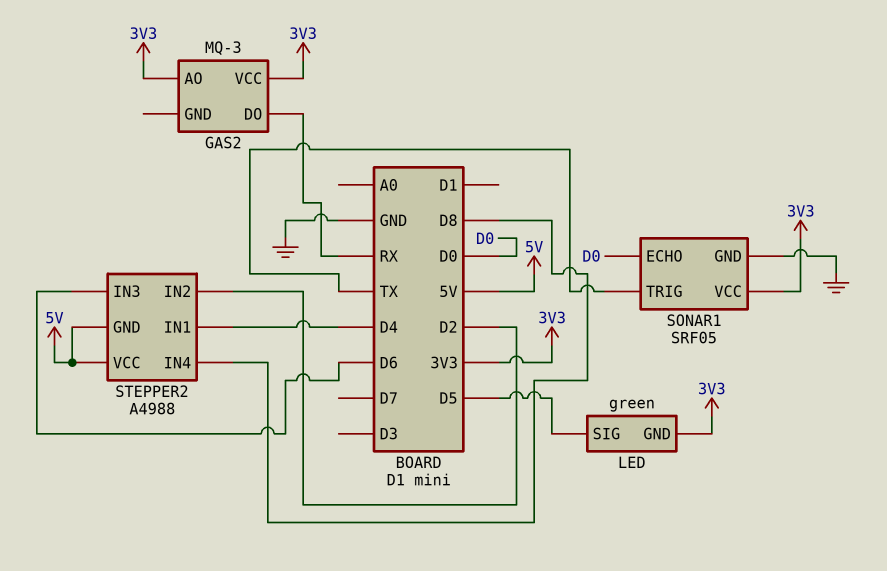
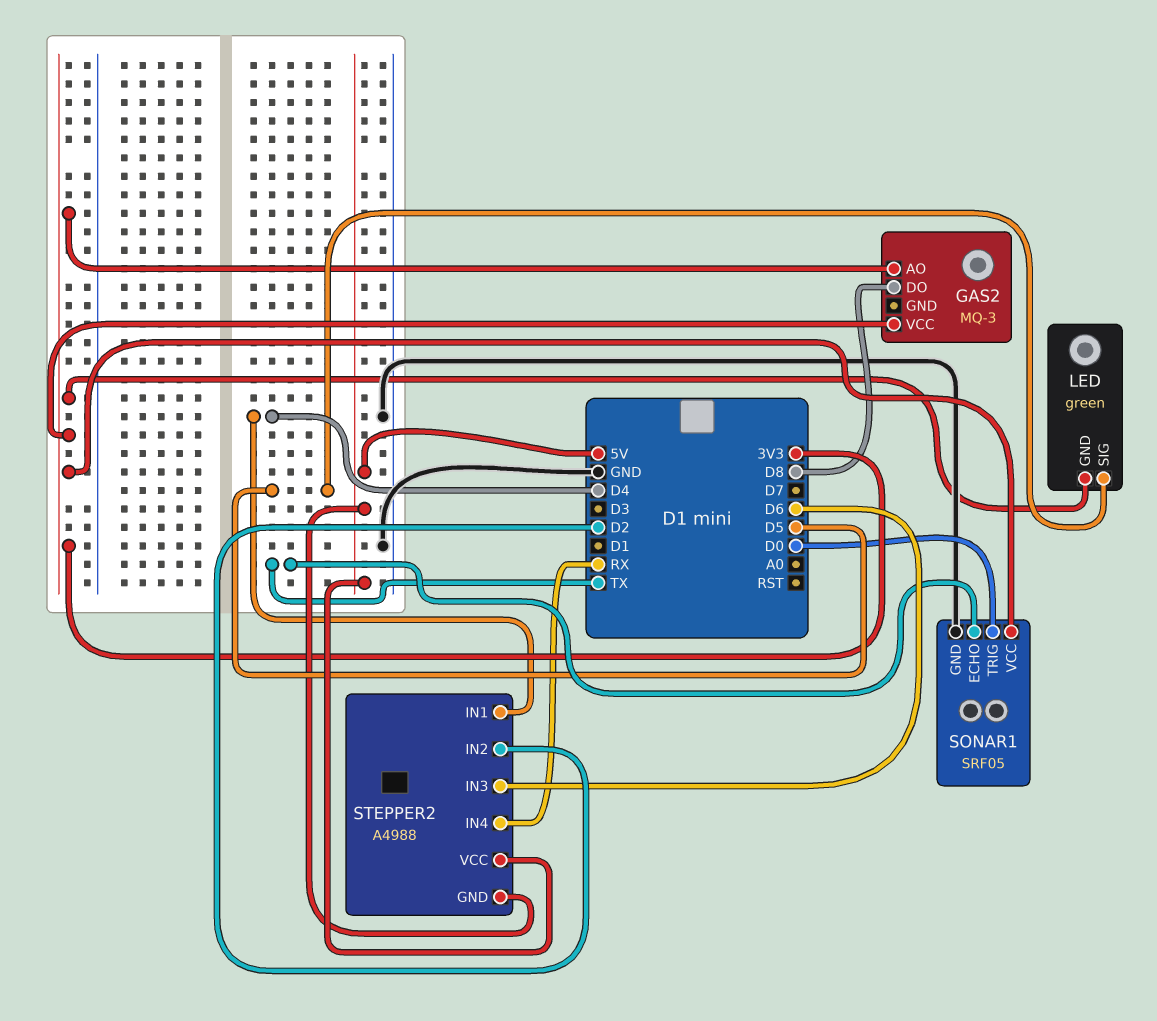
GAS2 pin DO: RX -> D8
SONAR1 pin ECHO: D0 -> TX
SONAR1 pin TRIG: TX -> D0
STEPPER2 pin IN4: D8 -> RX

